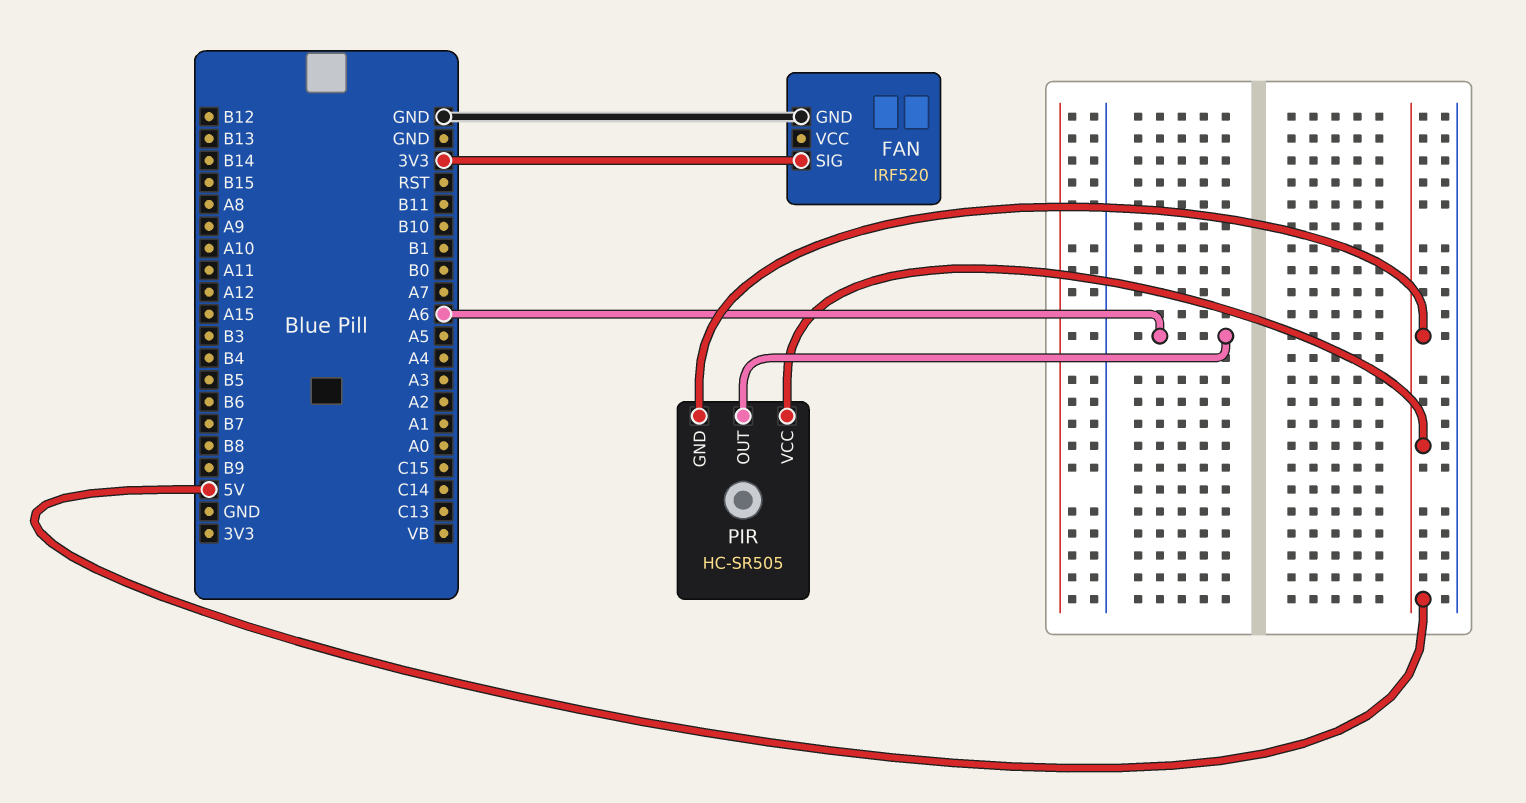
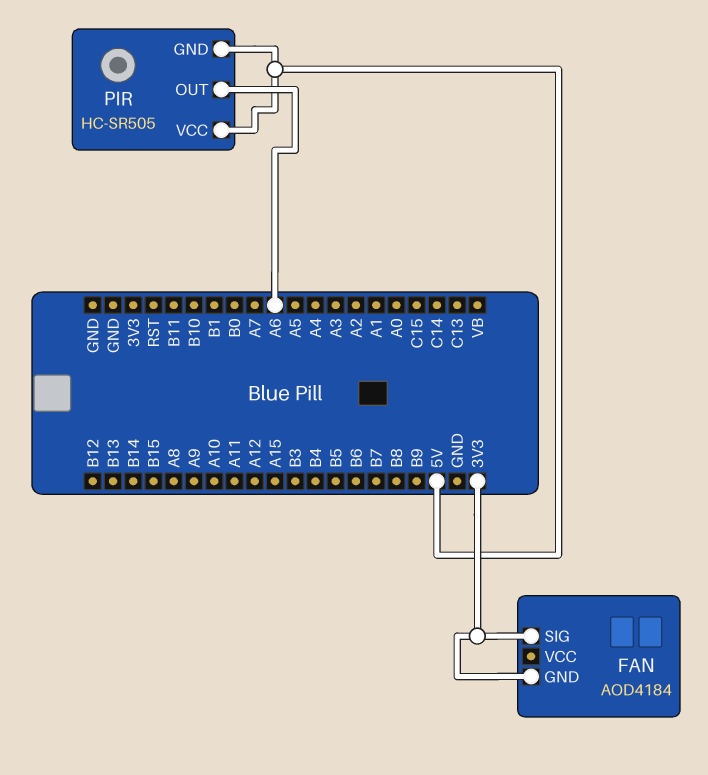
FAN: IRF520 -> AOD4184
FAN pin GND: GND -> 3V3

